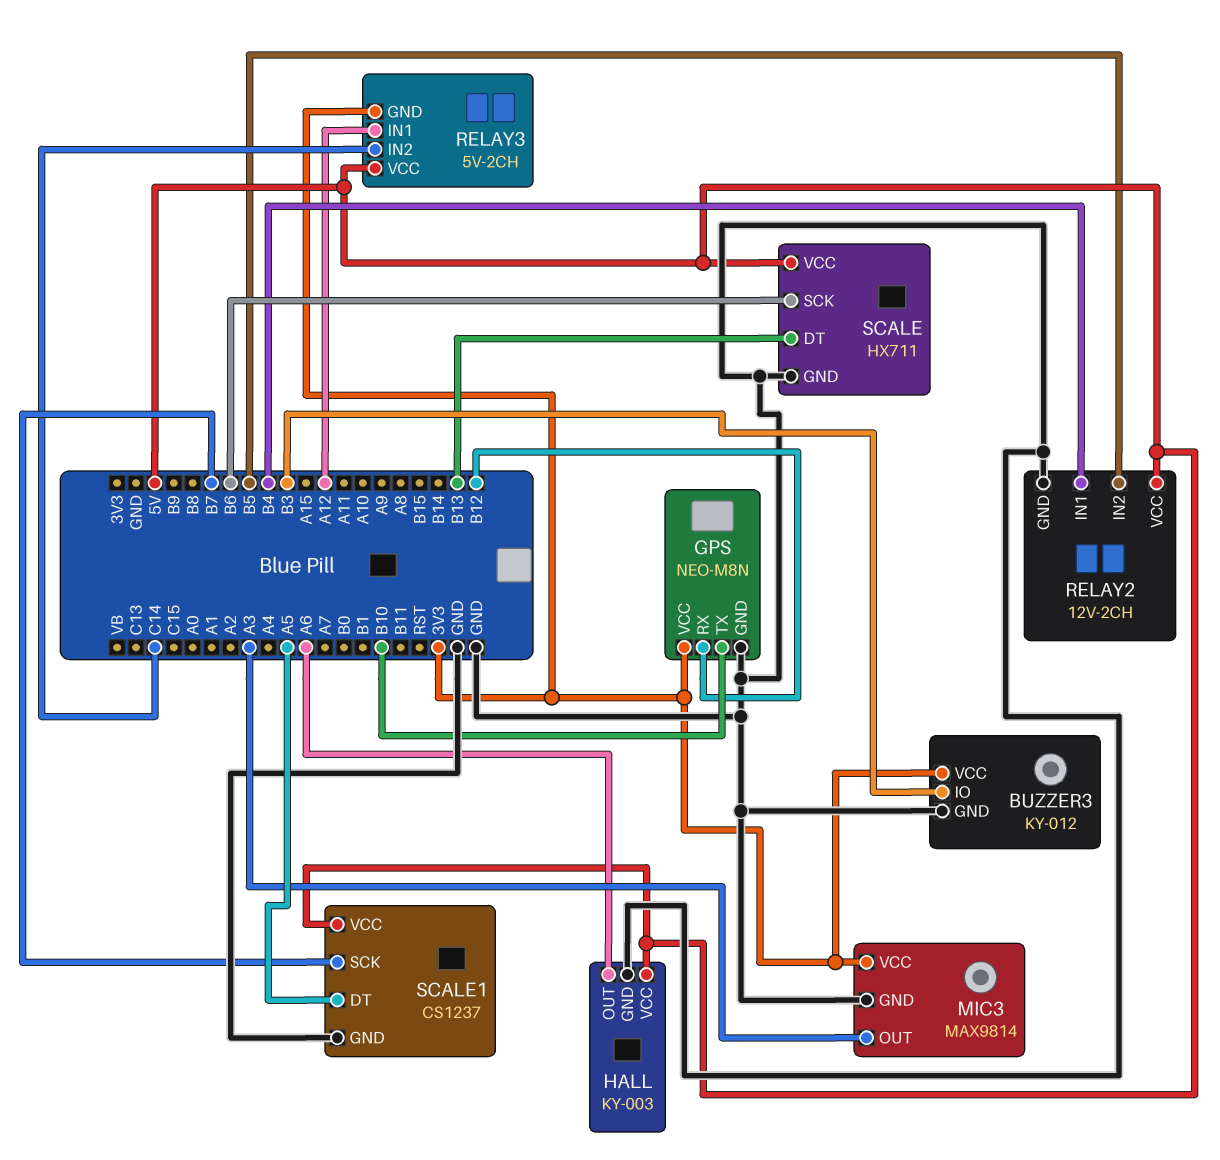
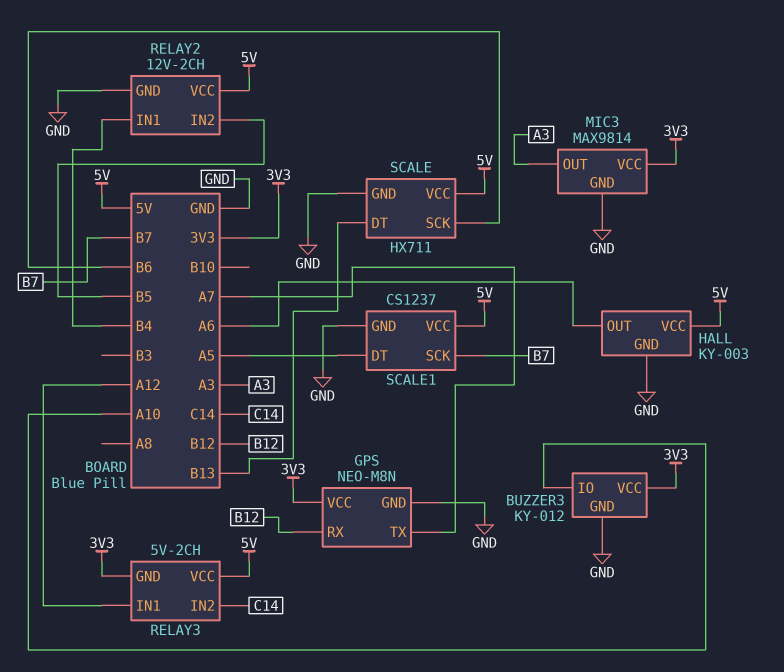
BUZZER3 pin IO: B3 -> A10
GPS pin TX: B10 -> A7

